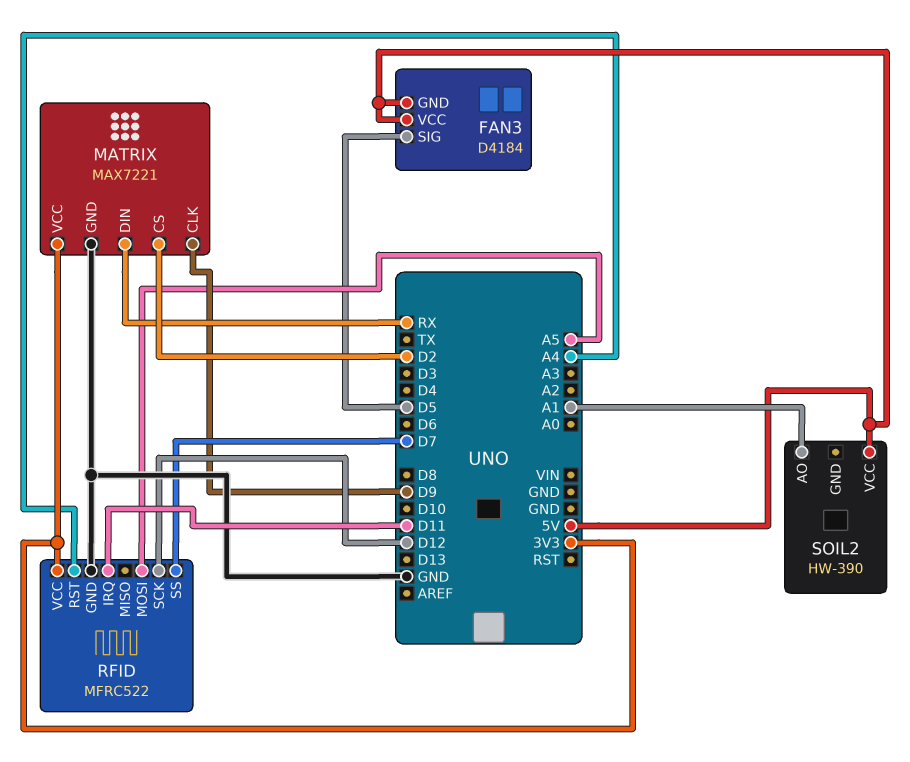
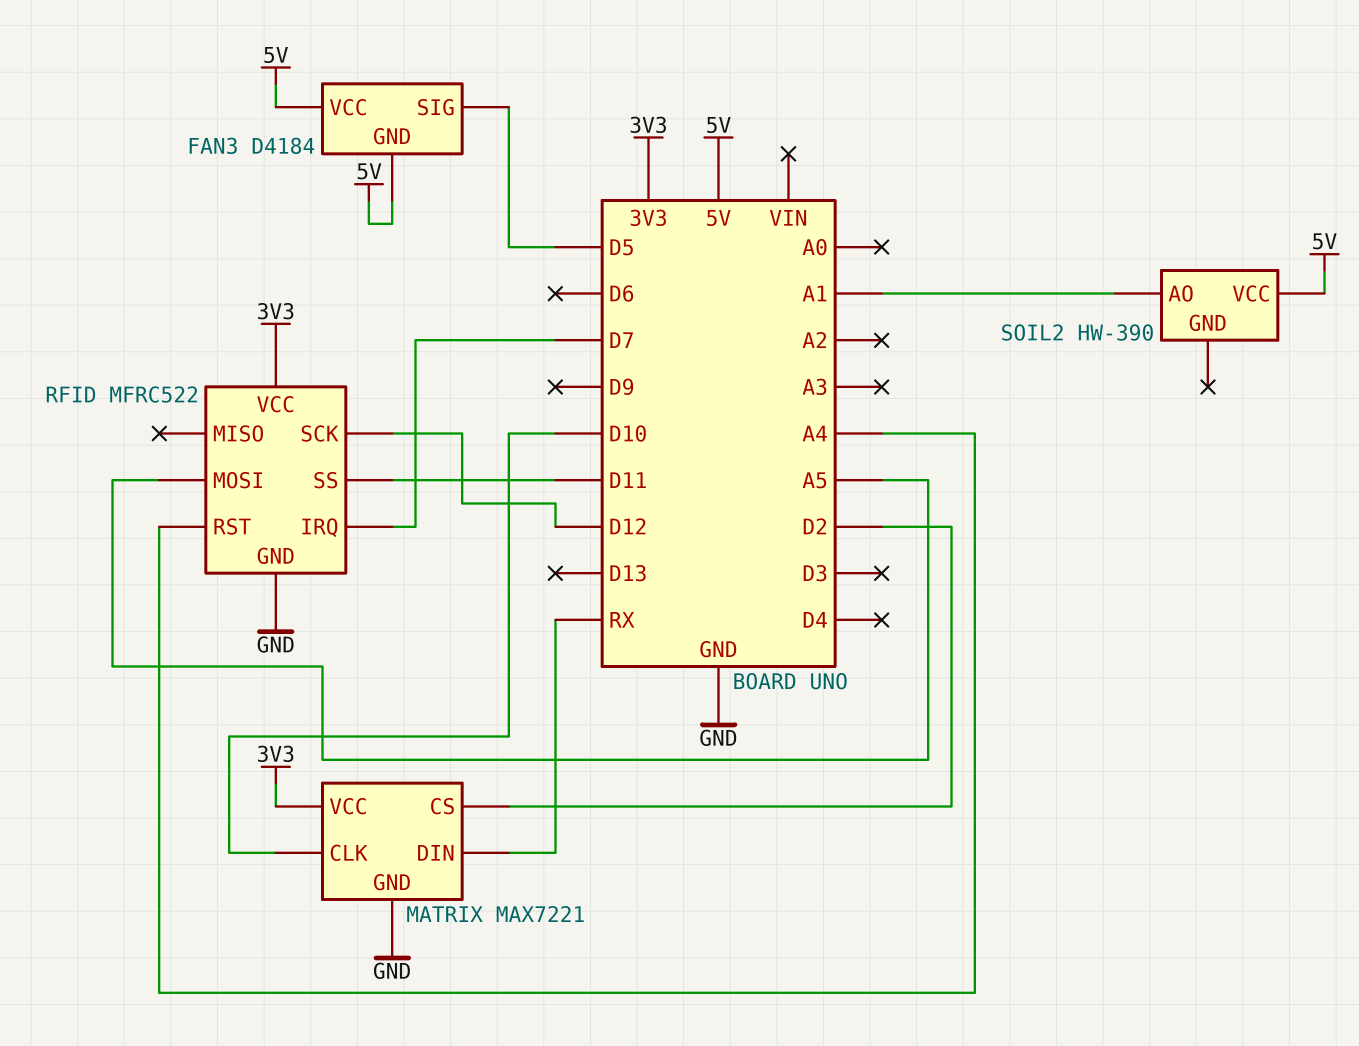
MATRIX pin CLK: D9 -> D10
RFID pin IRQ: D11 -> D7
RFID pin SS: D7 -> D11

